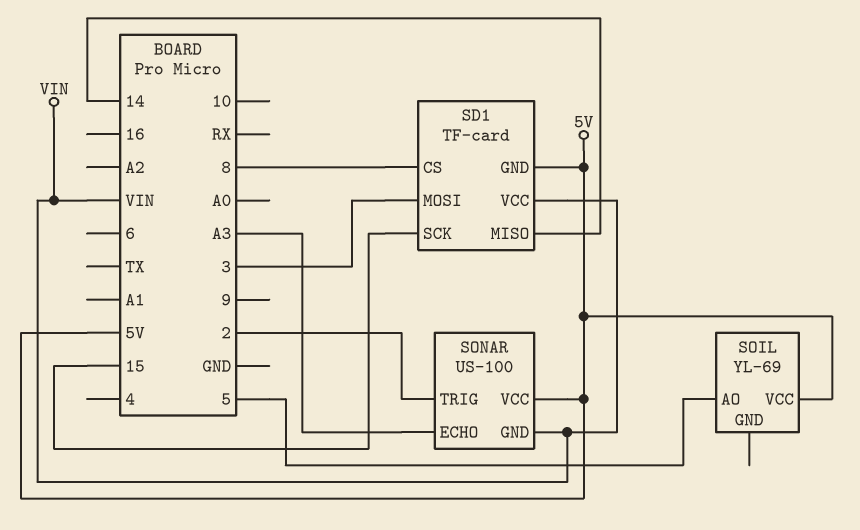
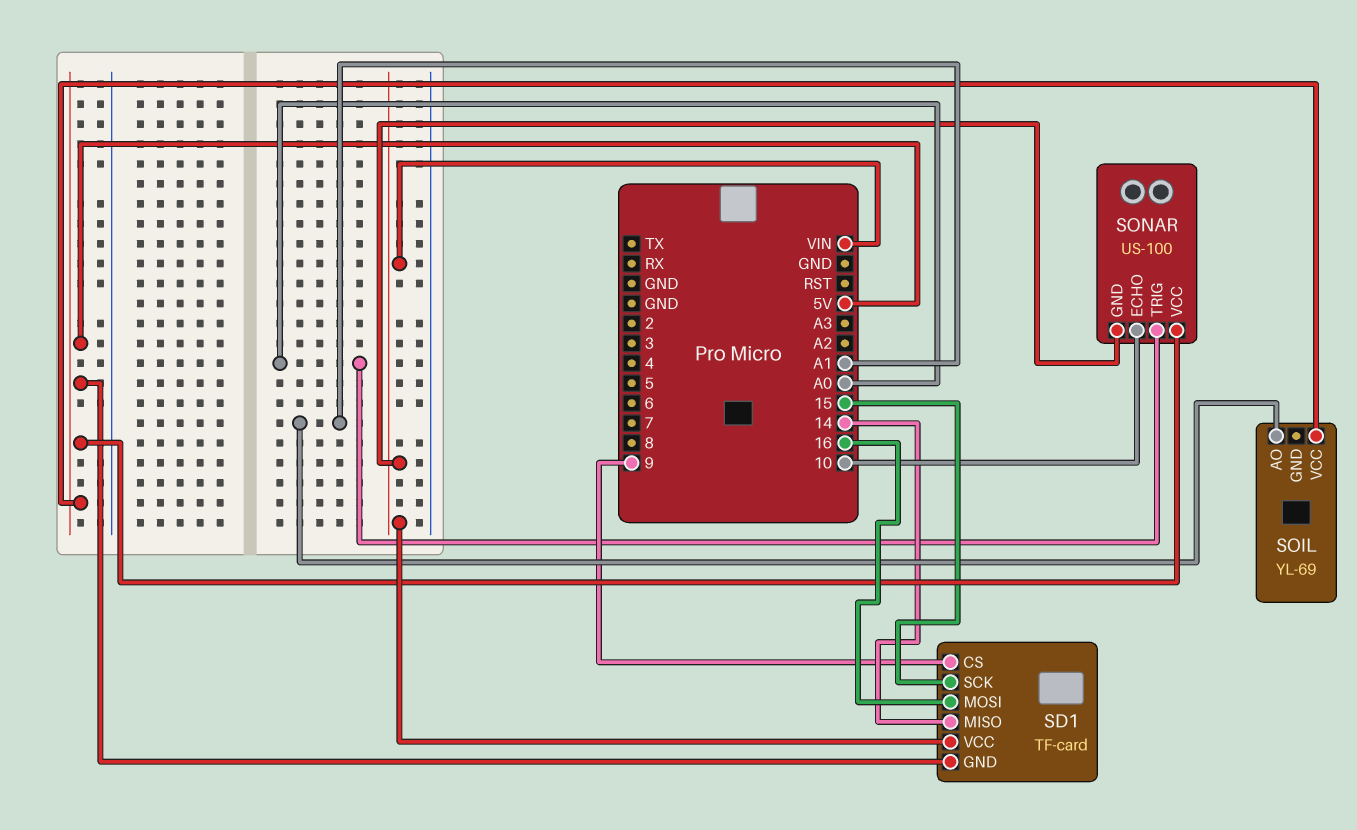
SD1 pin CS: 8 -> 9
SD1 pin MOSI: 3 -> 16
SOIL pin AO: 5 -> A1
SONAR pin ECHO: A3 -> 10
SONAR pin TRIG: 2 -> A0

